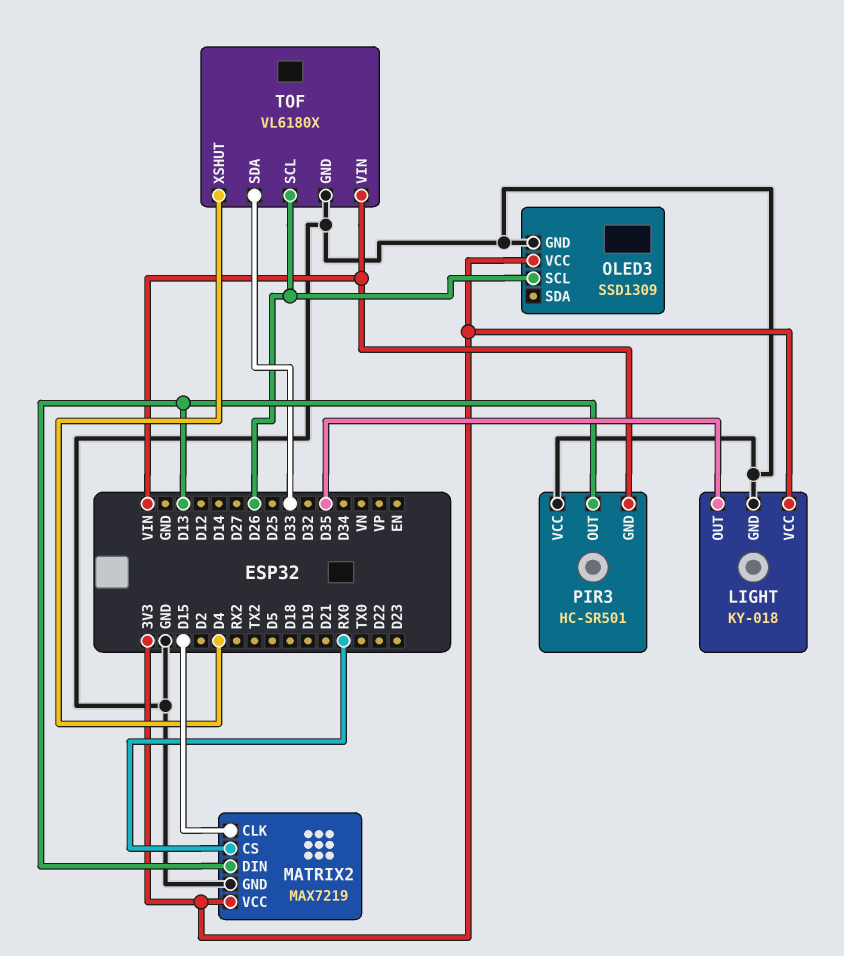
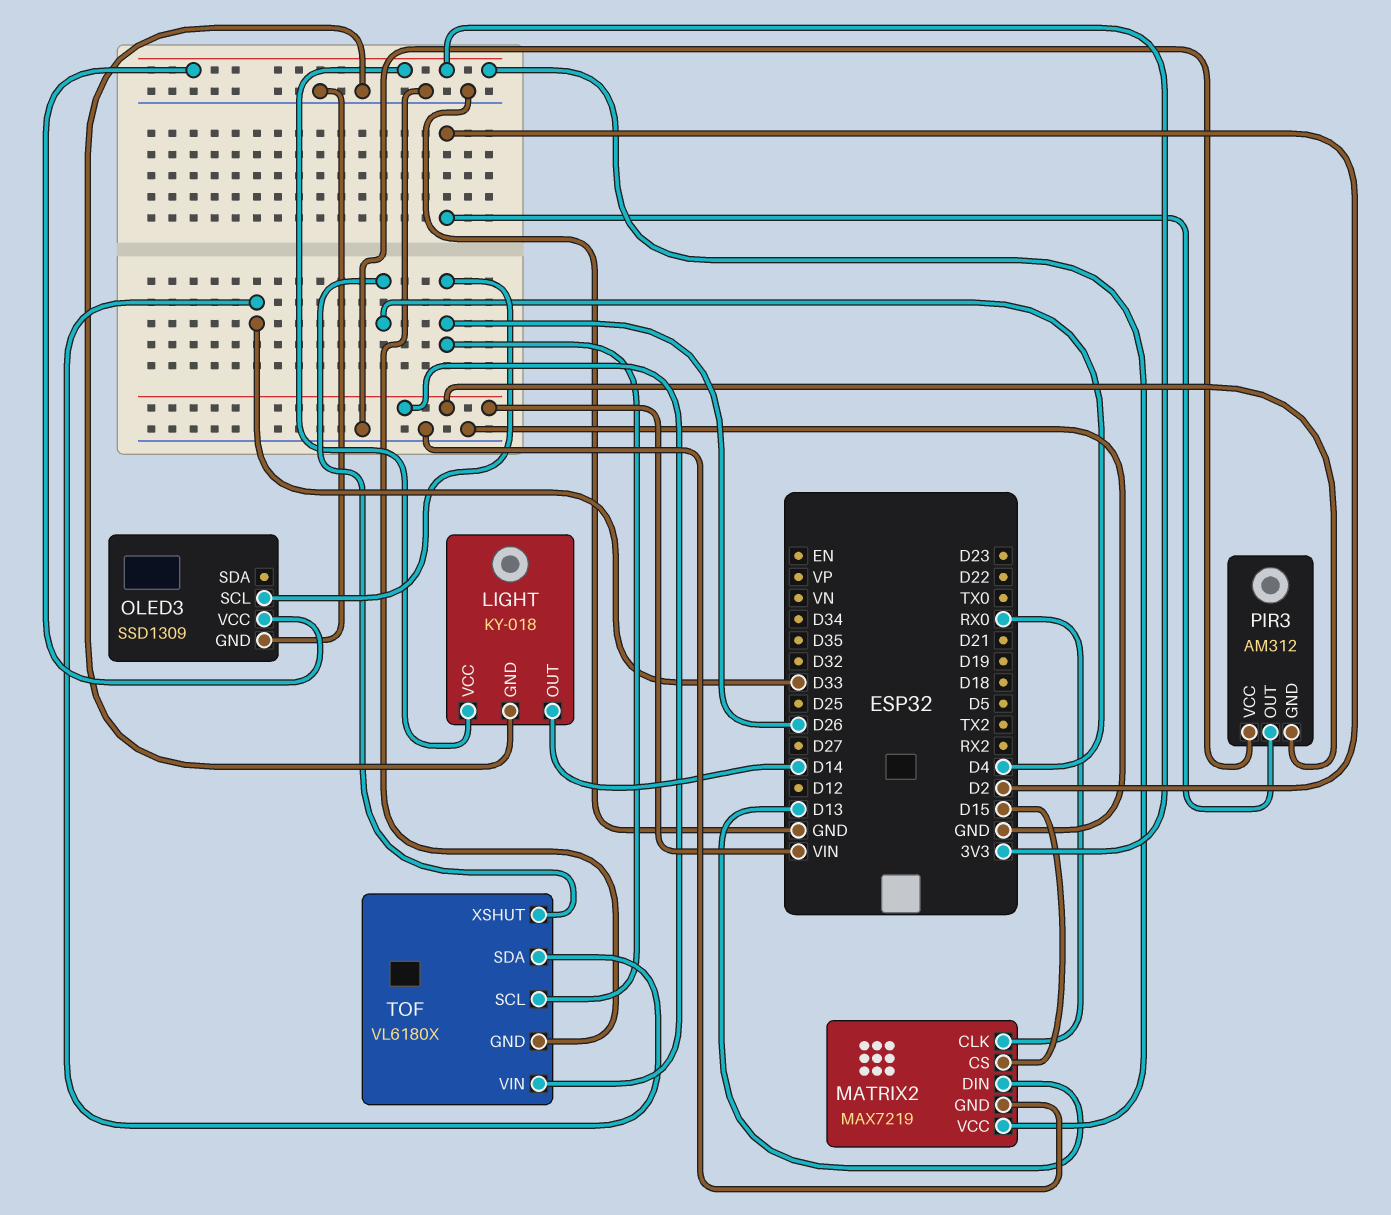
LIGHT pin OUT: D35 -> D14
MATRIX2 pin CLK: D15 -> RX0
MATRIX2 pin CS: RX0 -> D15
PIR3: HC-SR501 -> AM312
PIR3 pin OUT: D13 -> D2

